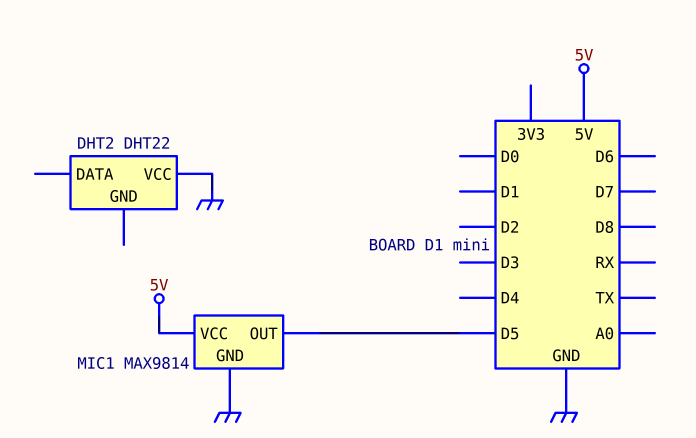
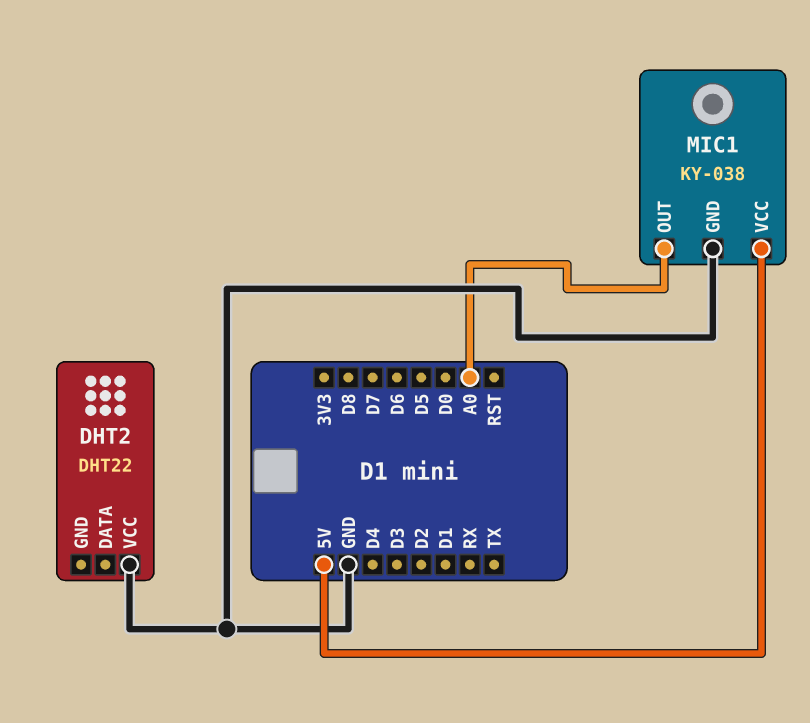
MIC1: MAX9814 -> KY-038
MIC1 pin OUT: D5 -> A0

